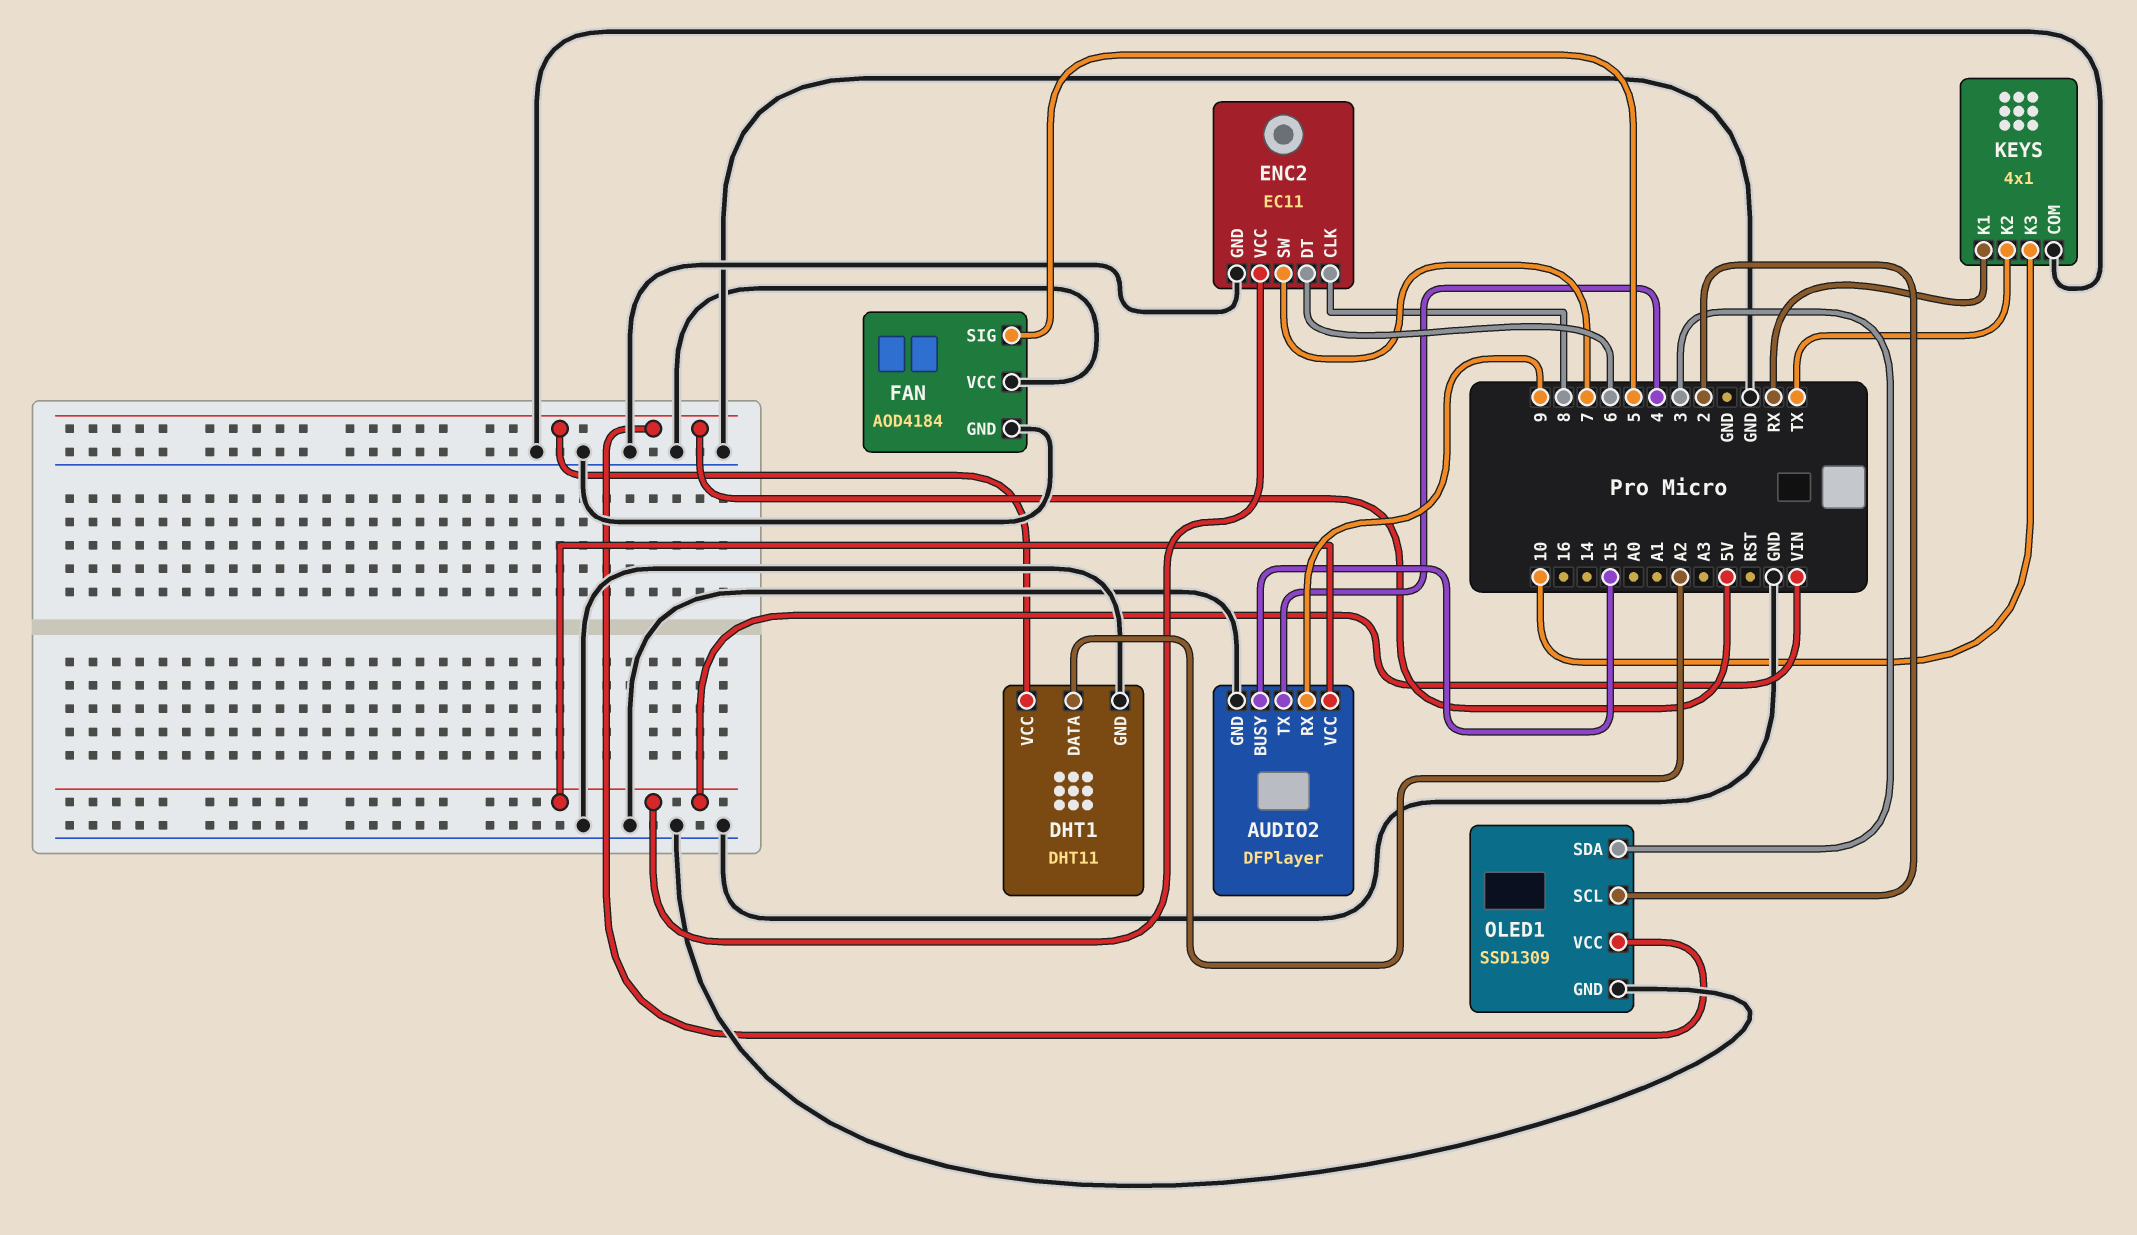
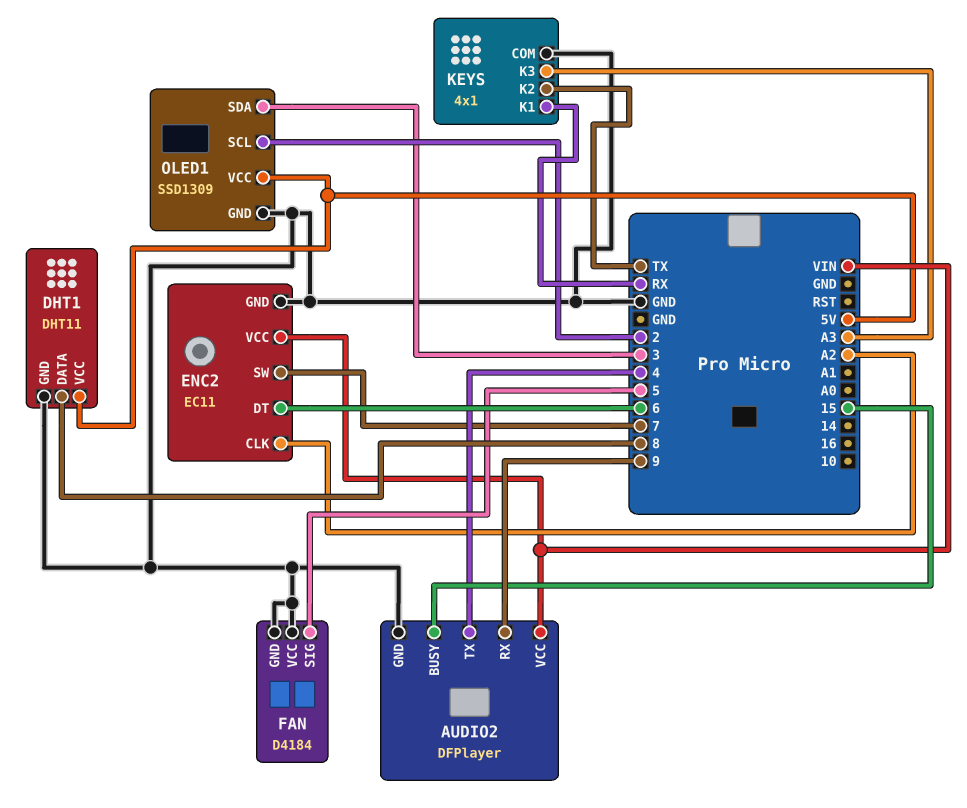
DHT1 pin DATA: A2 -> 8
ENC2 pin CLK: 8 -> A2
FAN: AOD4184 -> D4184
KEYS pin K3: 10 -> A3

